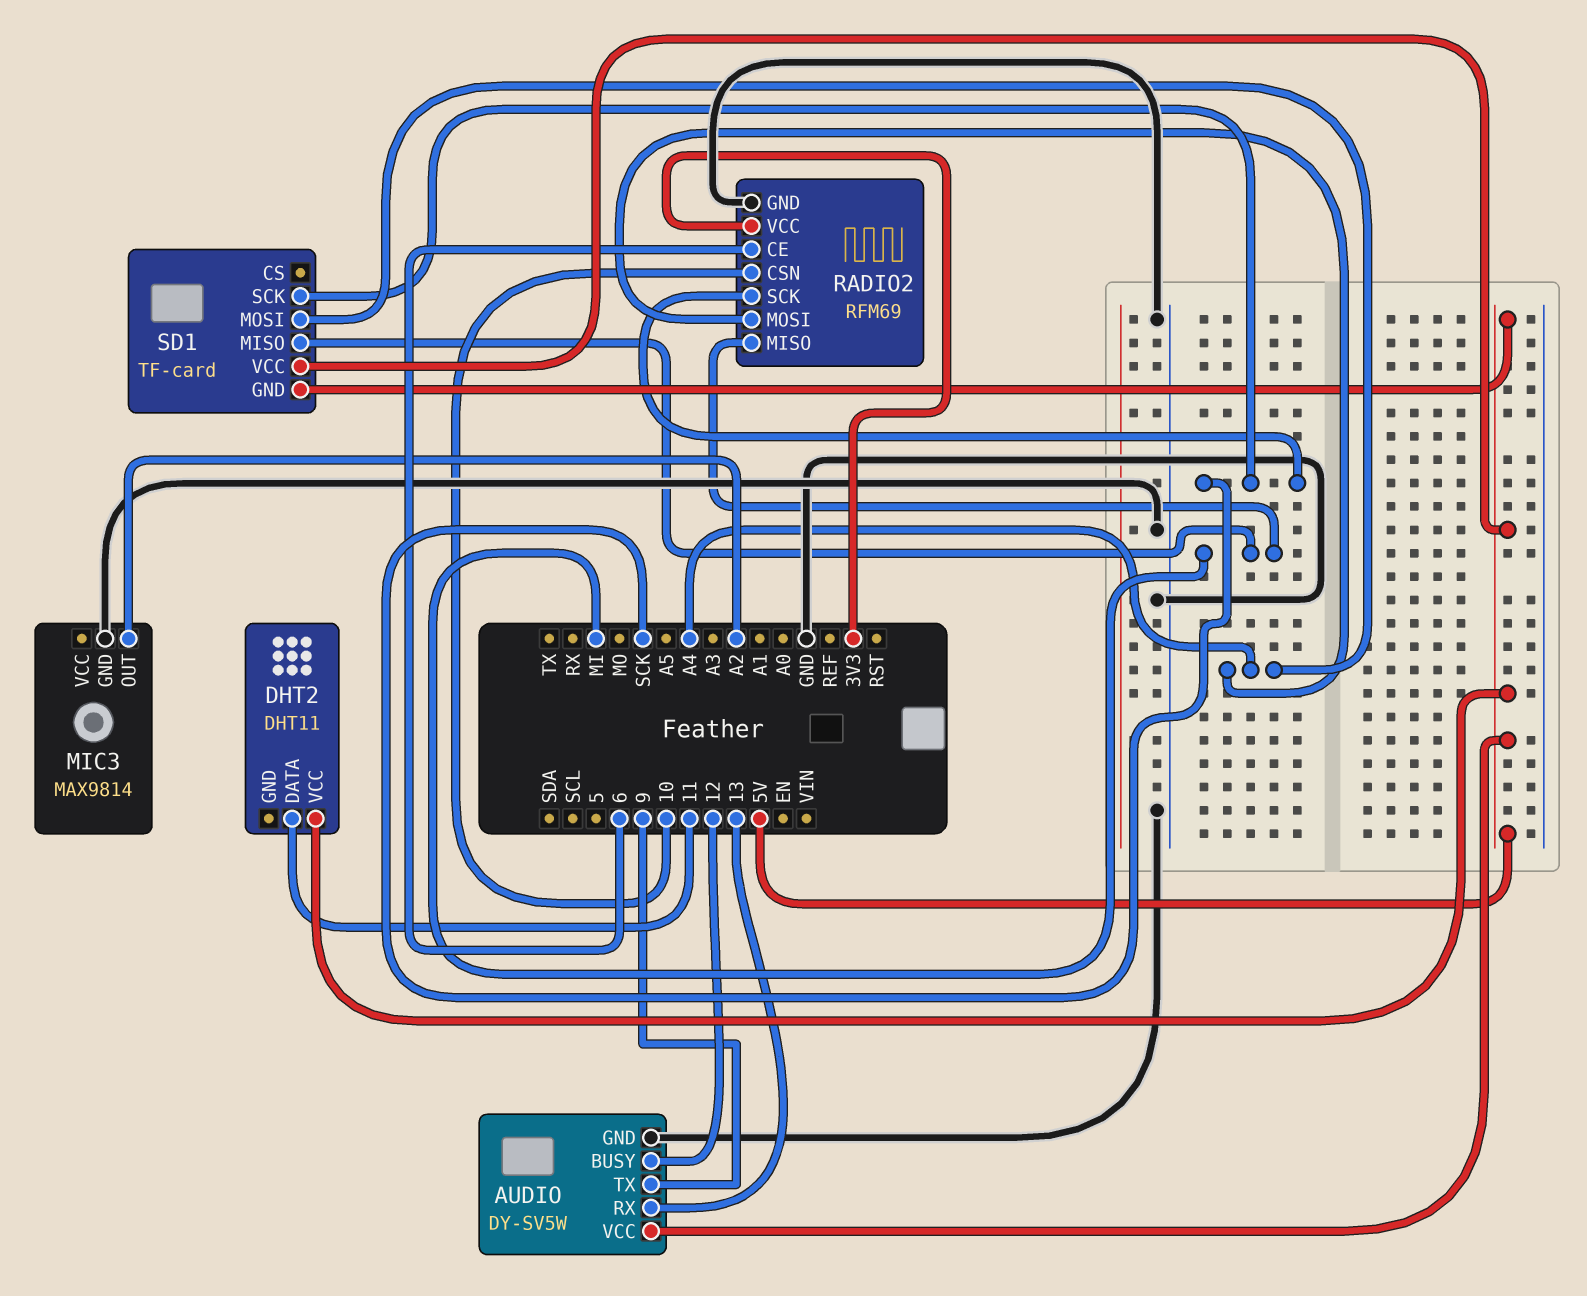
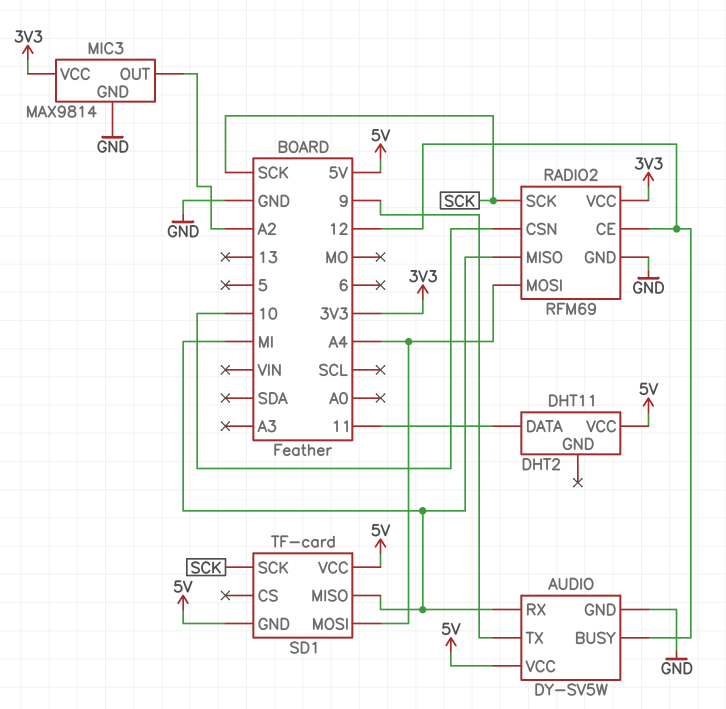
AUDIO pin RX: 13 -> MI
MIC3 pin VCC: none -> 3V3
RADIO2 pin CE: 6 -> 12

